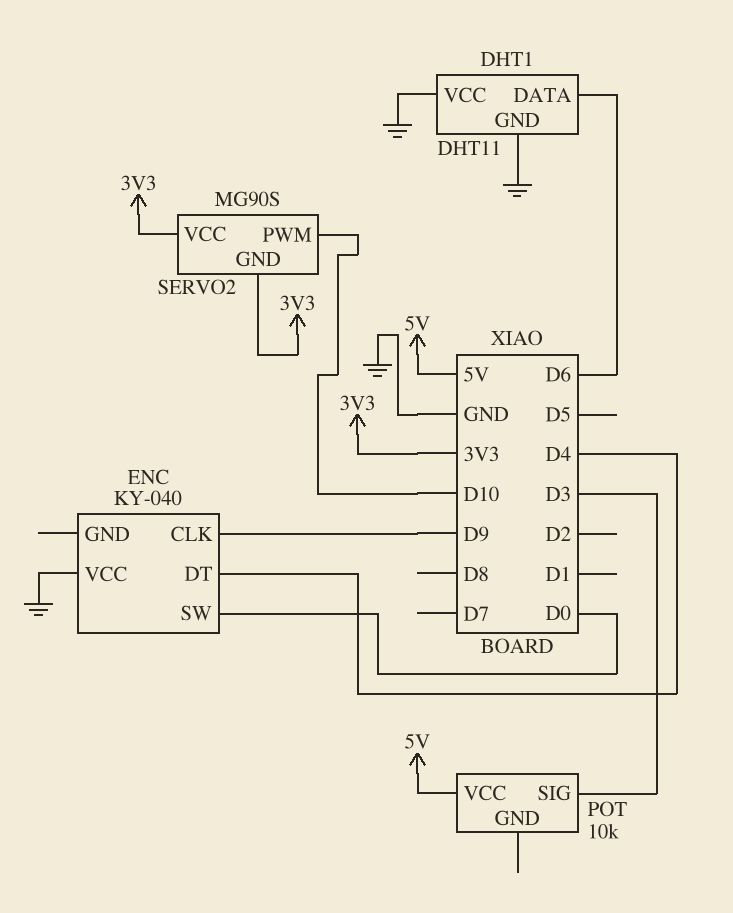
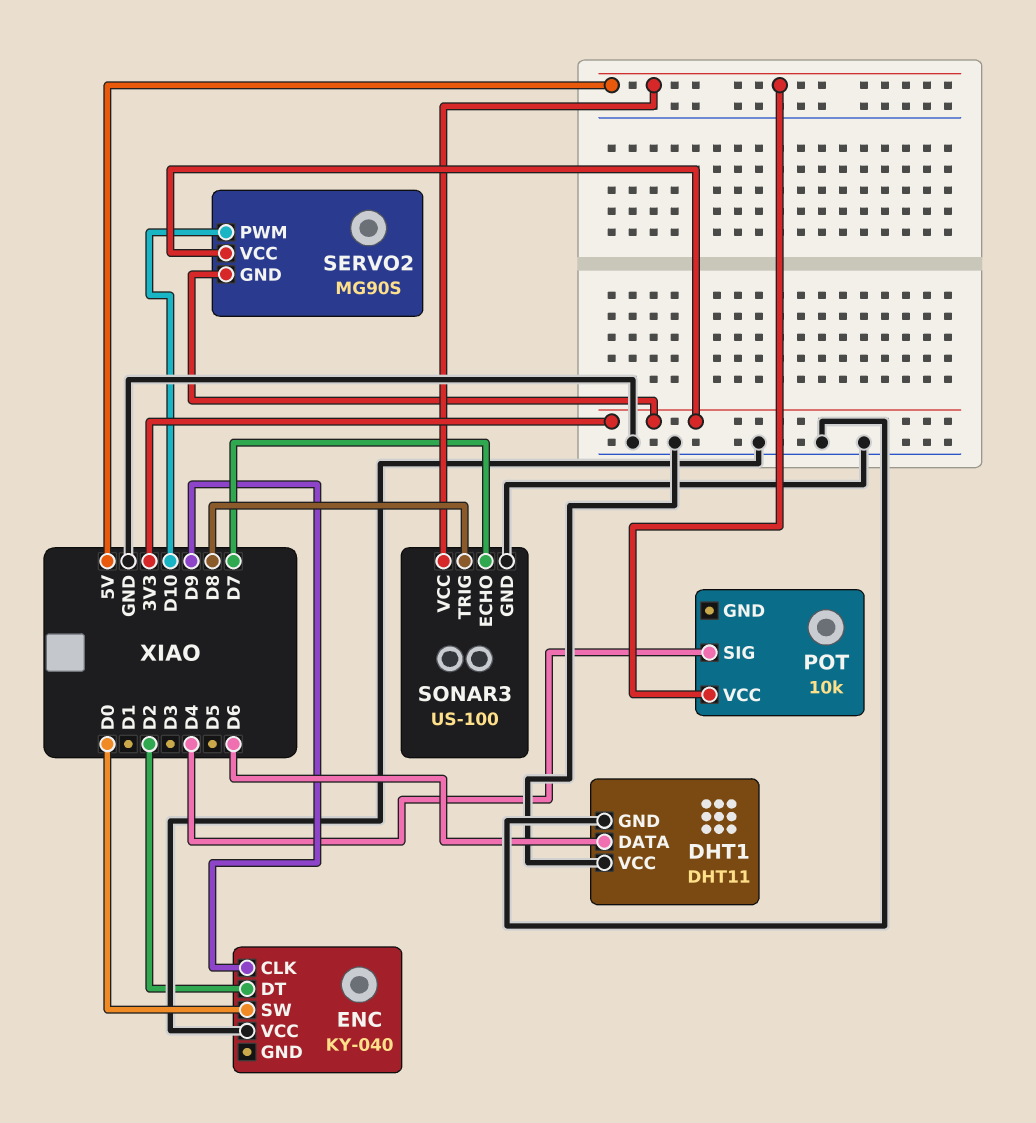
ENC pin DT: D4 -> D2
POT pin SIG: D3 -> D4
SONAR3: none -> US-100
SONAR3 pin ECHO: none -> D7
SONAR3 pin GND: none -> GND
SONAR3 pin TRIG: none -> D8
SONAR3 pin VCC: none -> 5V

